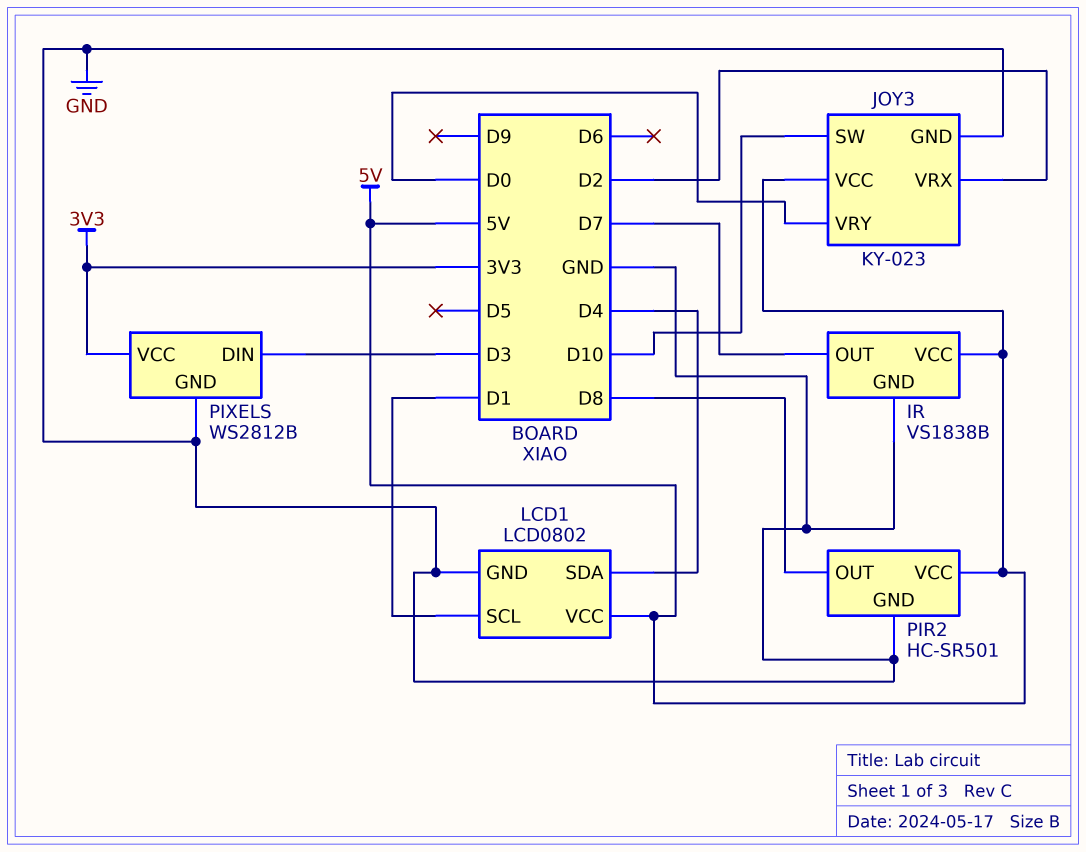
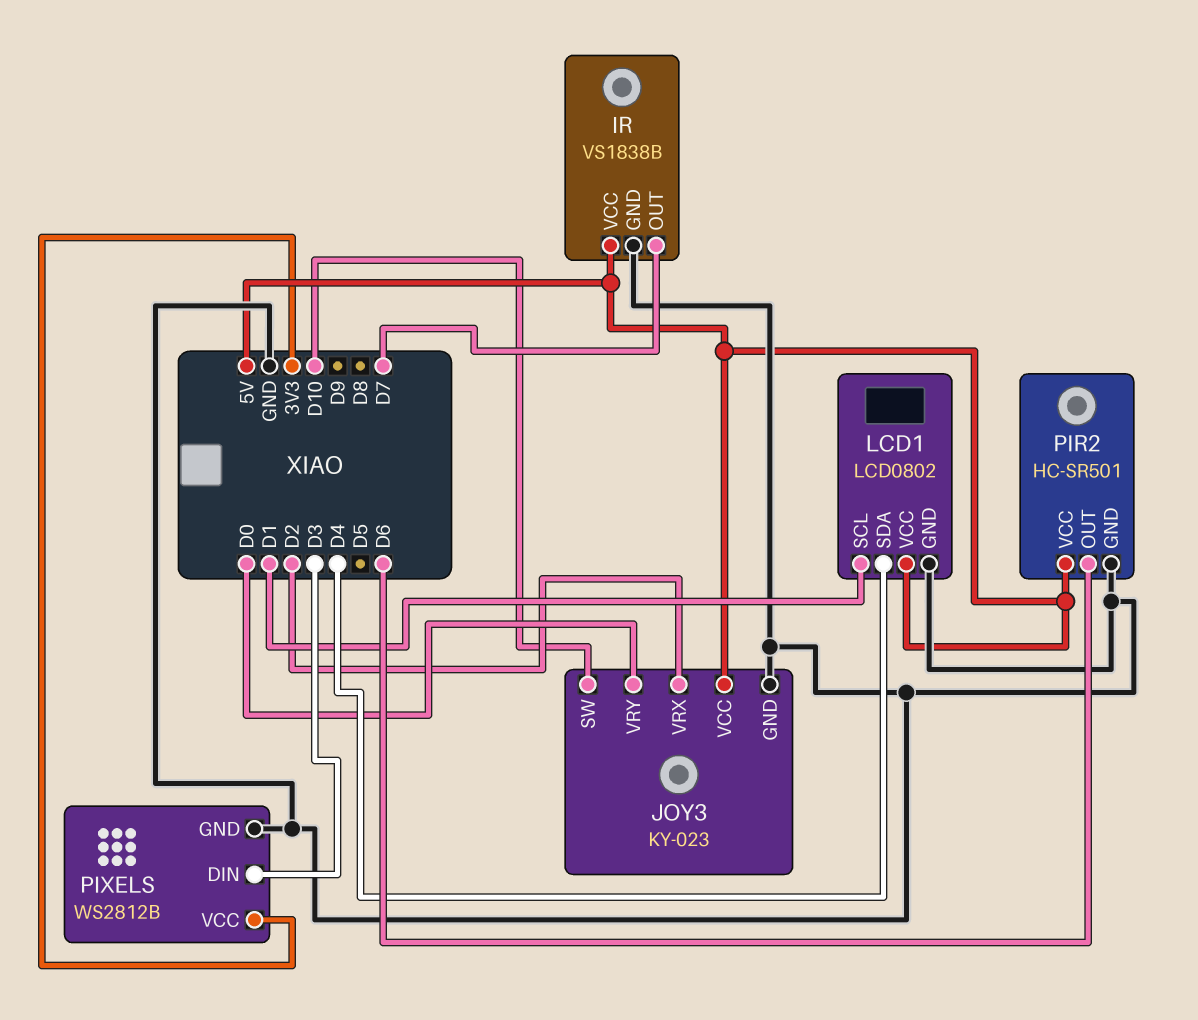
PIR2 pin OUT: D8 -> D6

